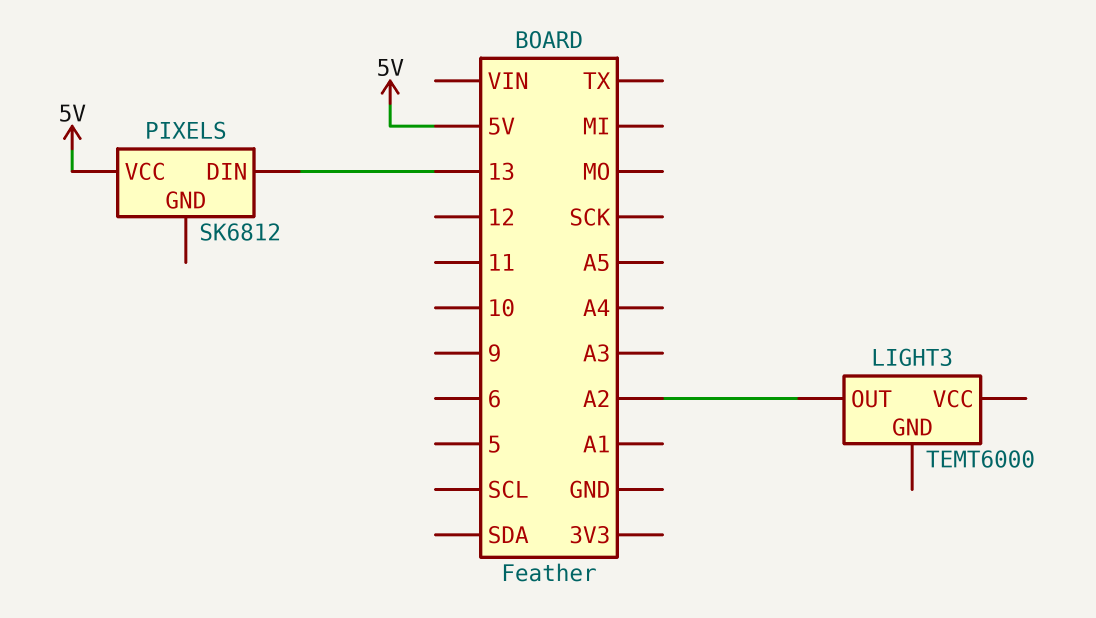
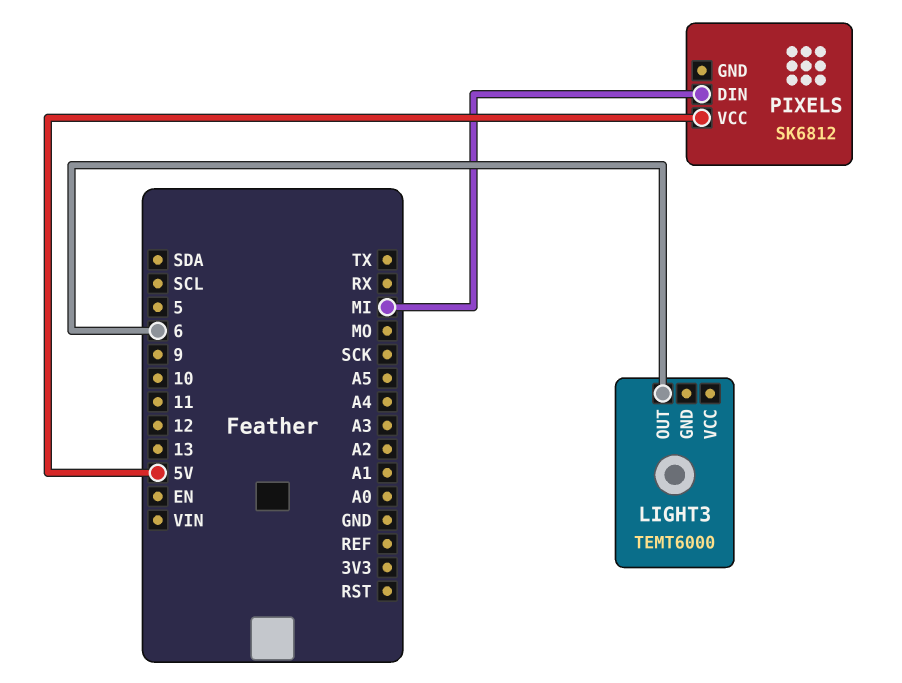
LIGHT3 pin OUT: A2 -> 6
PIXELS pin DIN: 13 -> MI

